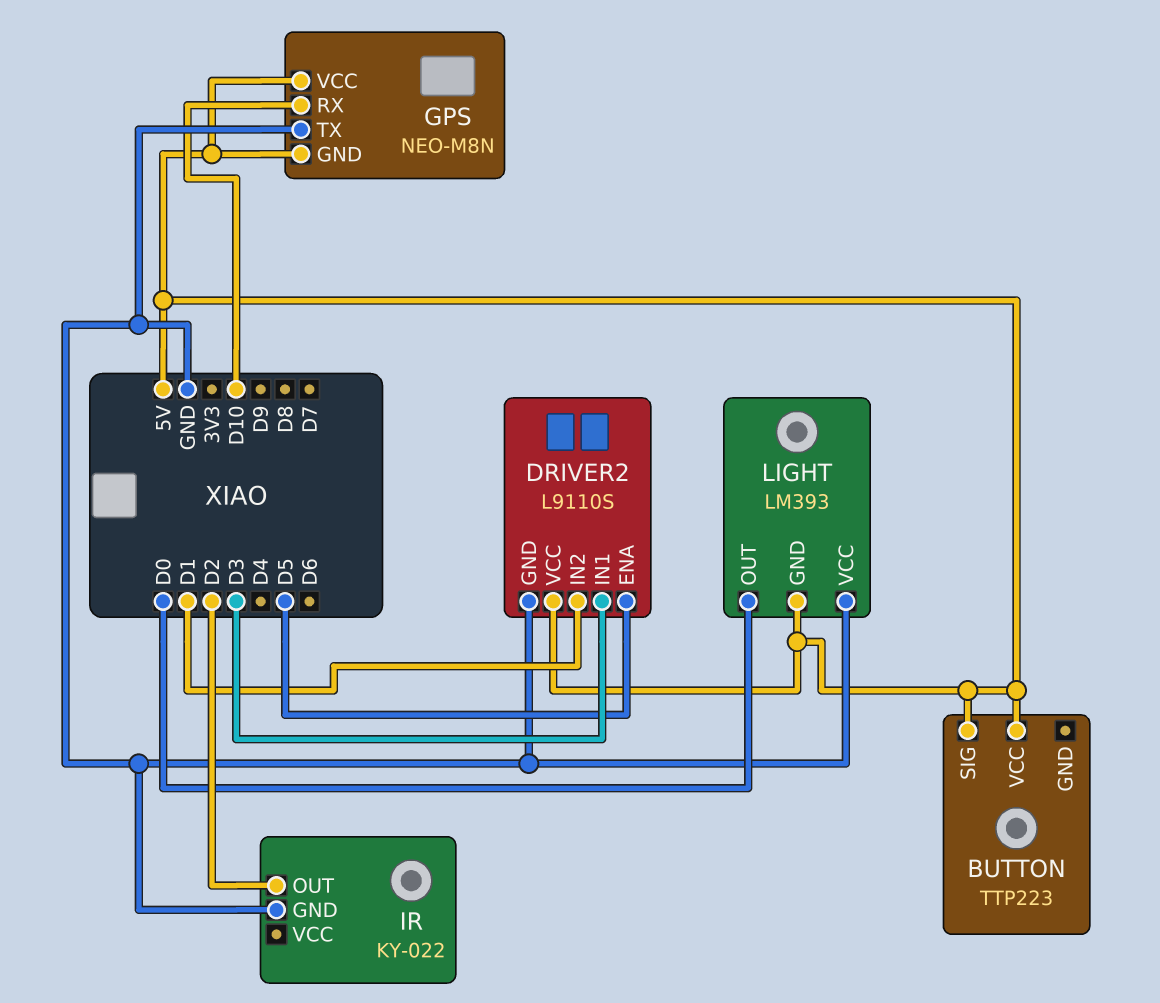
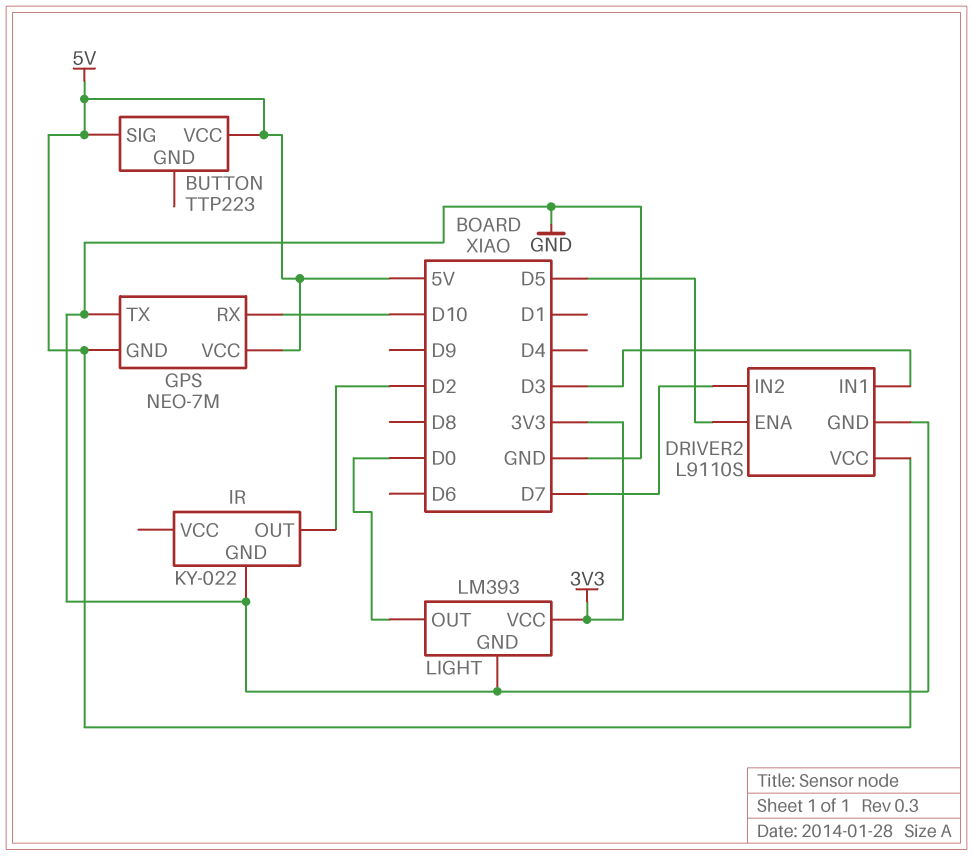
DRIVER2 pin IN2: D1 -> D7
GPS: NEO-M8N -> NEO-7M
LIGHT pin GND: 5V -> GND
LIGHT pin VCC: GND -> 3V3

